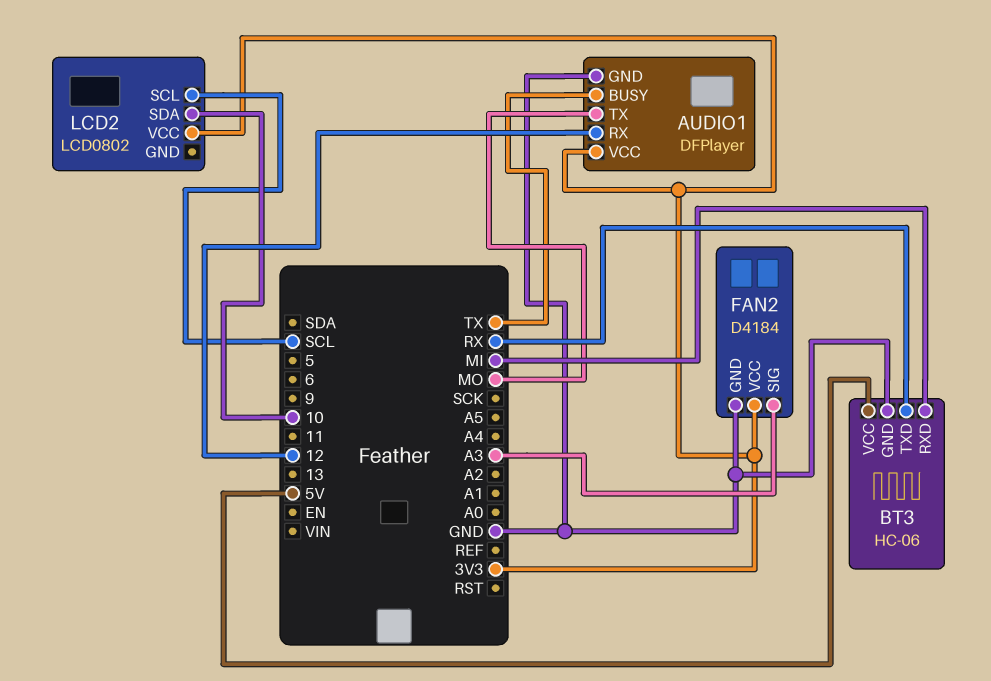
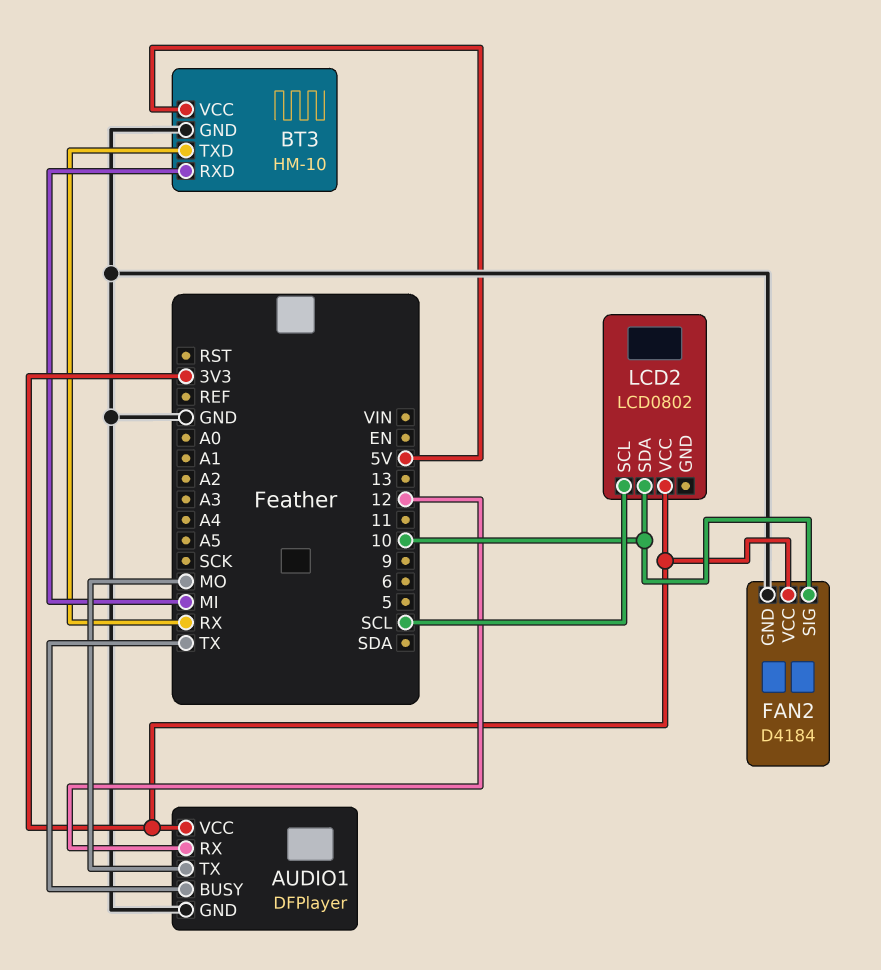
BT3: HC-06 -> HM-10
FAN2 pin SIG: A3 -> 10

